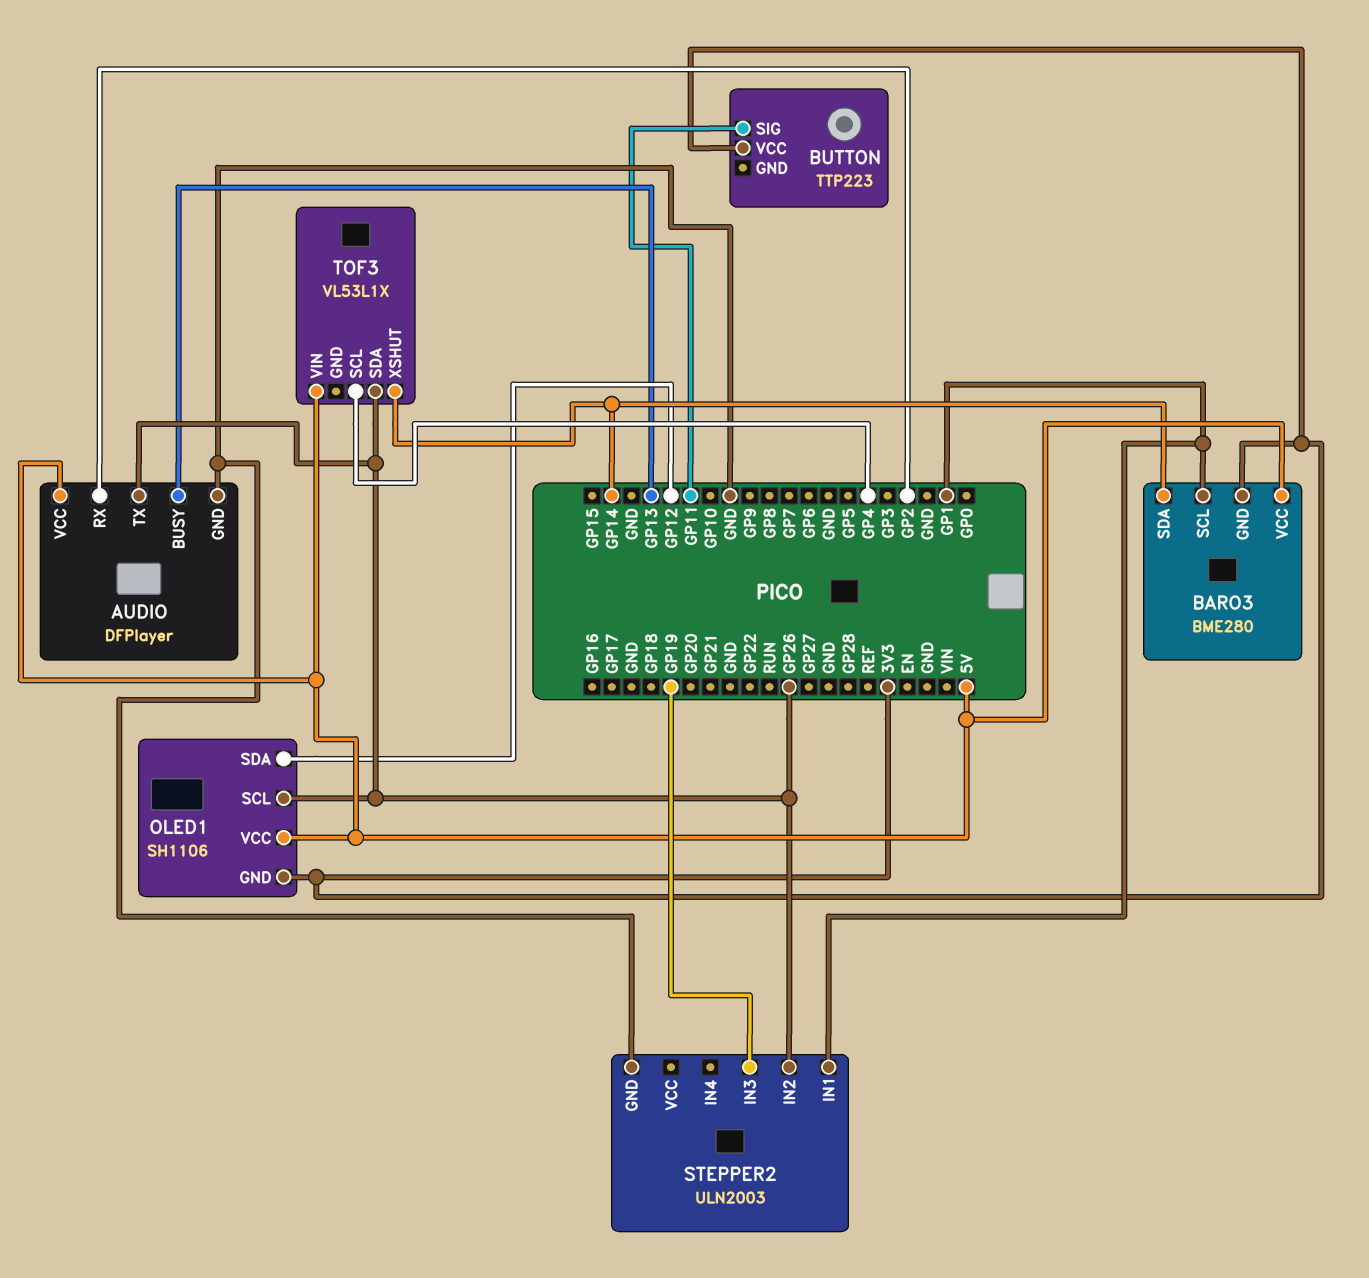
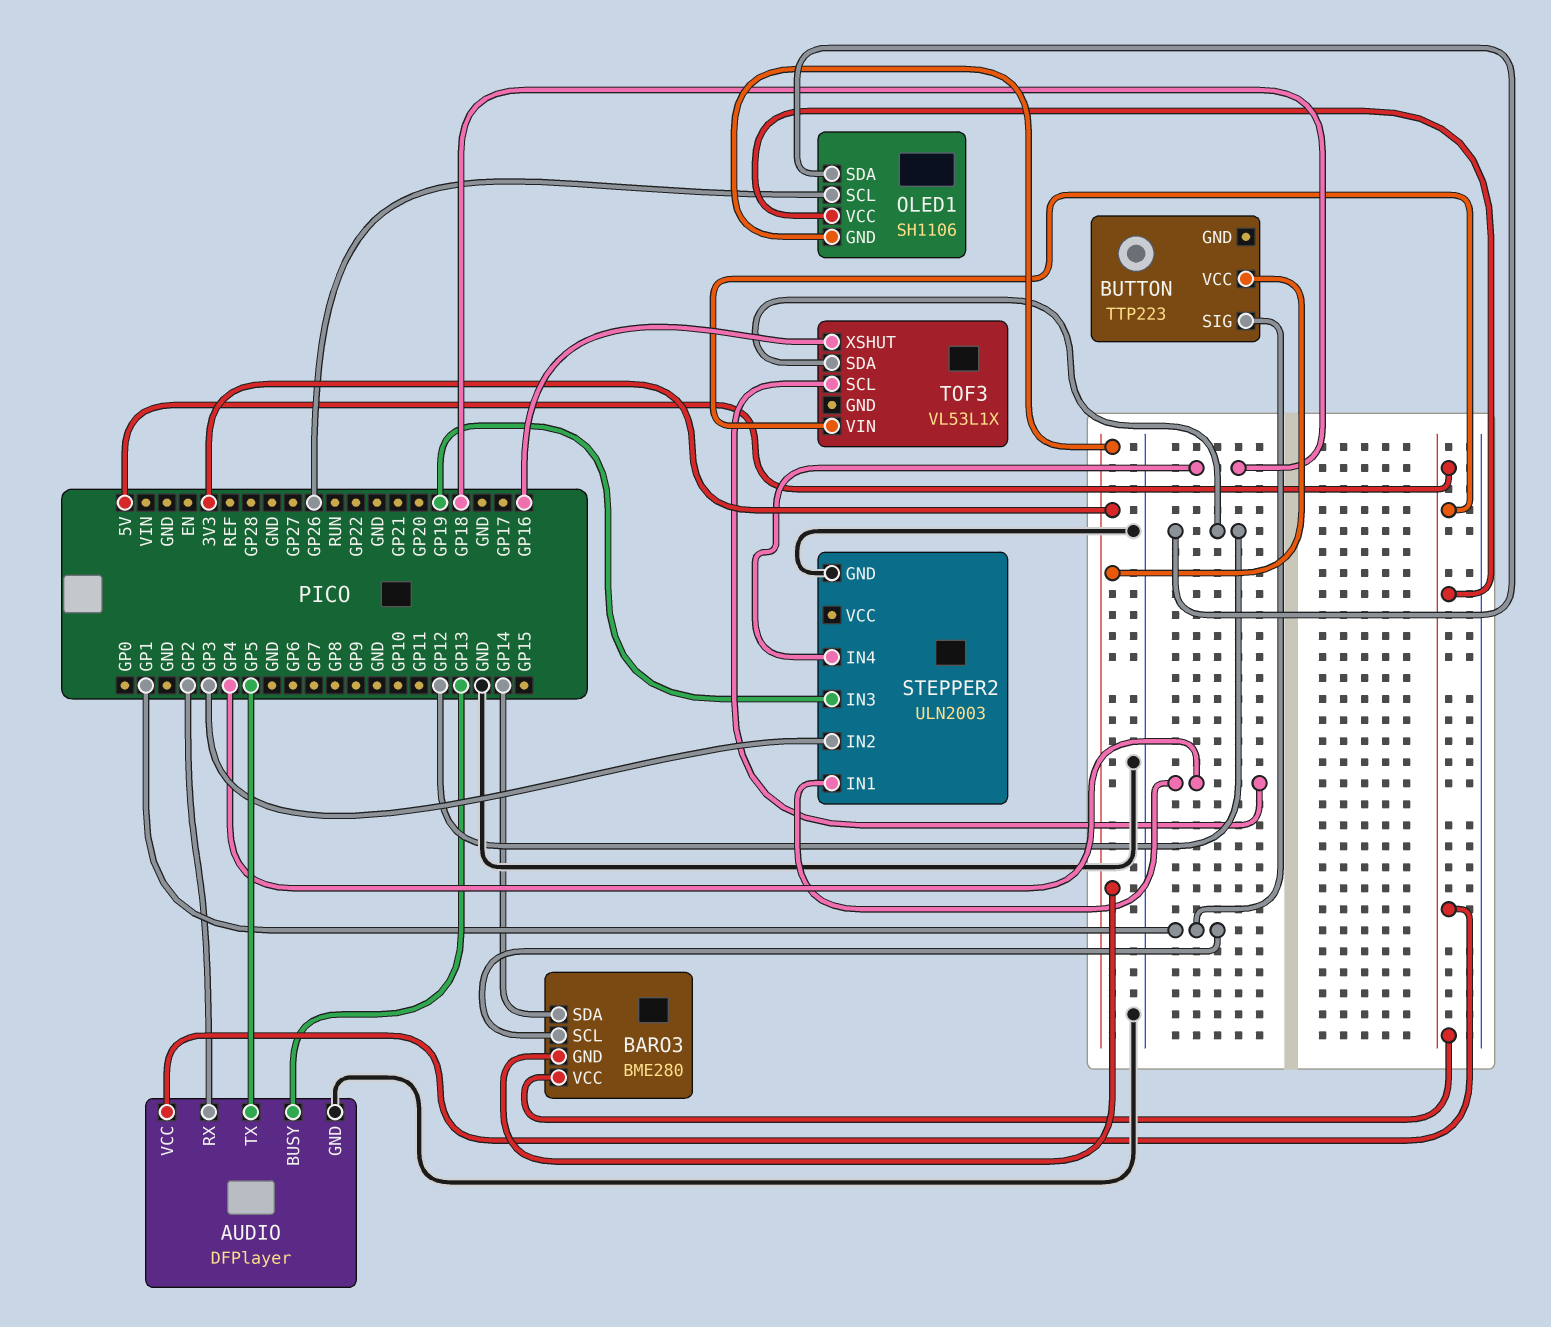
AUDIO pin TX: GP26 -> GP5
BUTTON pin SIG: GP11 -> GP1
STEPPER2 pin IN1: GP1 -> GP4
STEPPER2 pin IN2: GP26 -> GP3
STEPPER2 pin IN4: none -> GP18
TOF3 pin SDA: GP26 -> GP12
TOF3 pin XSHUT: GP14 -> GP16

